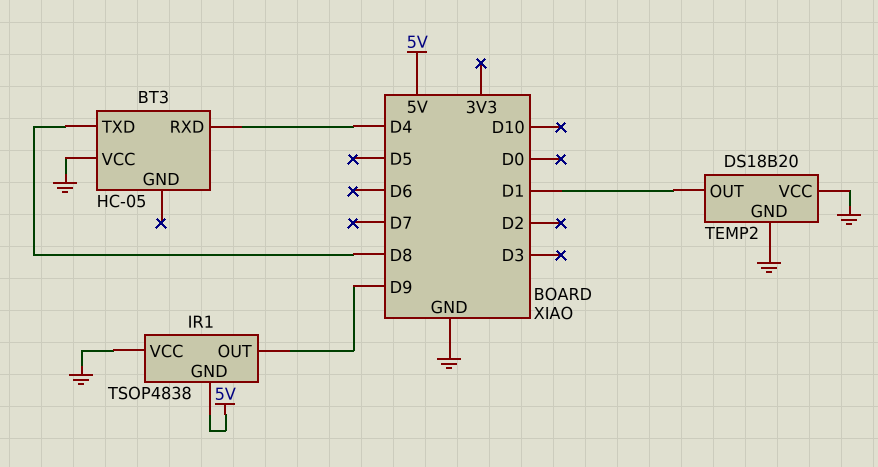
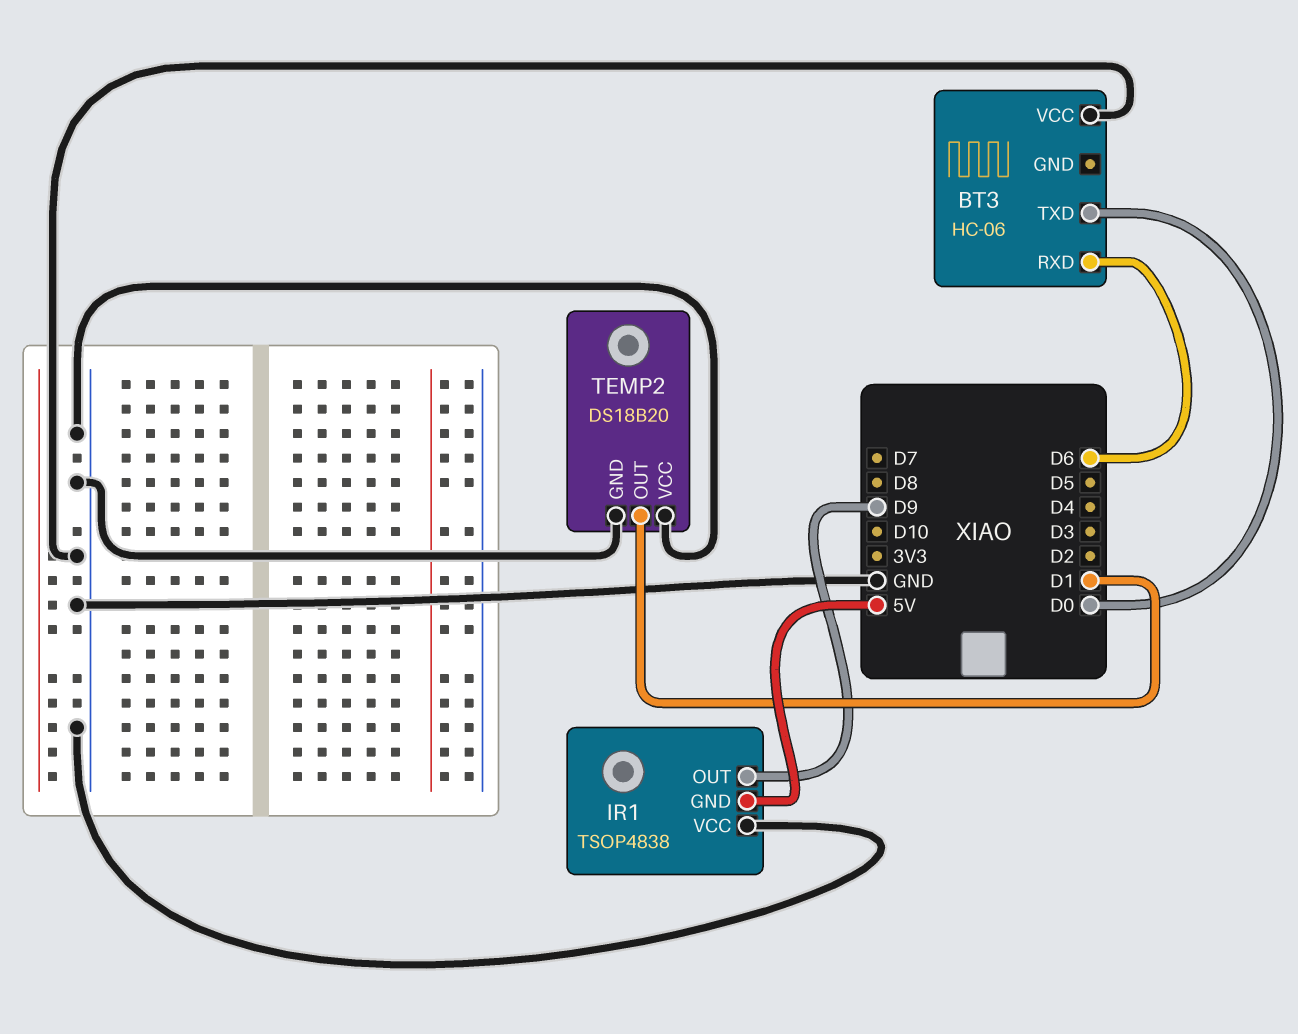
BT3: HC-05 -> HC-06
BT3 pin RXD: D4 -> D6
BT3 pin TXD: D8 -> D0

